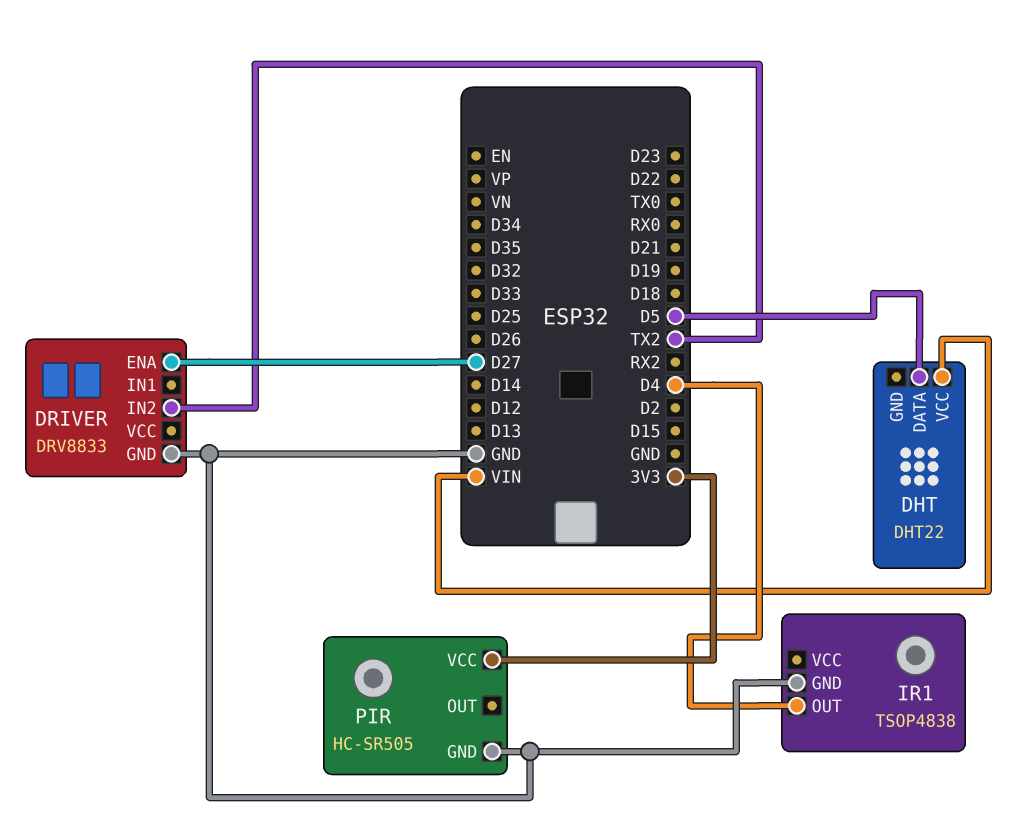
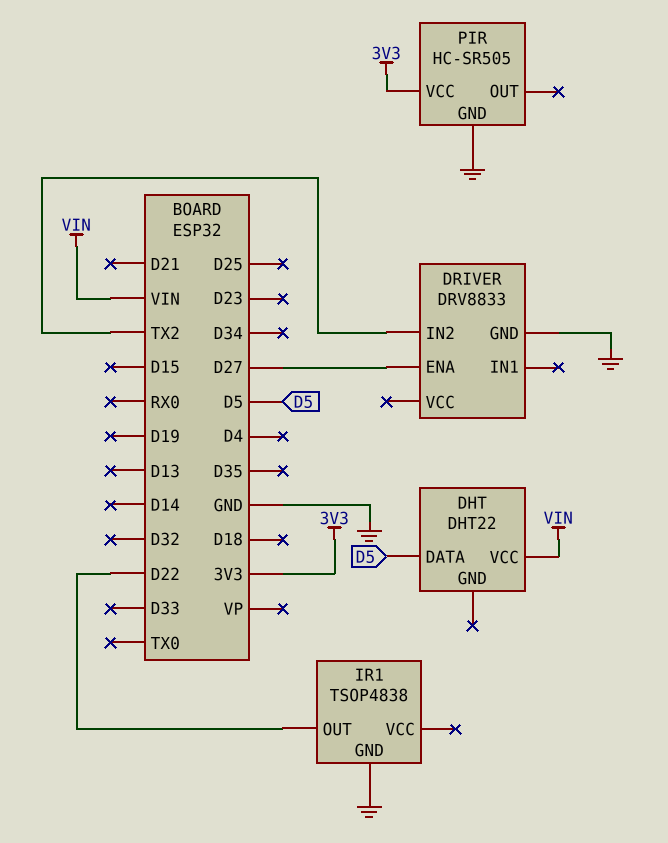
IR1 pin OUT: D4 -> D22

